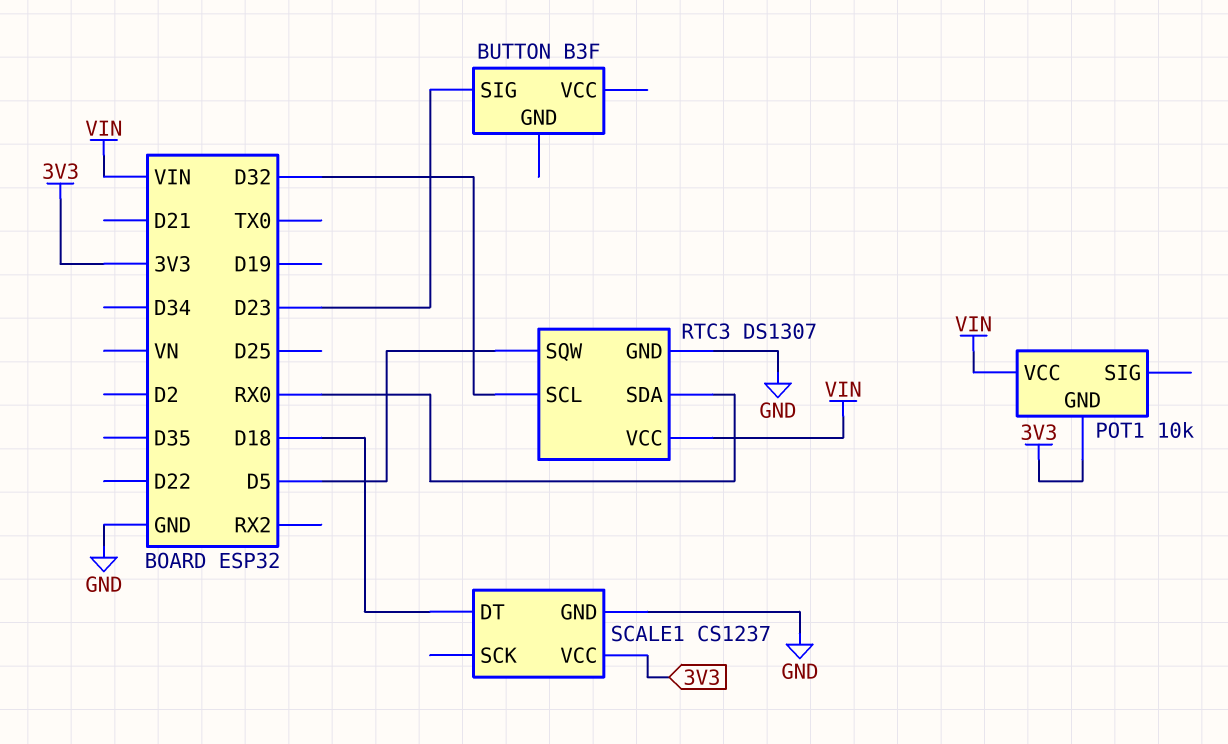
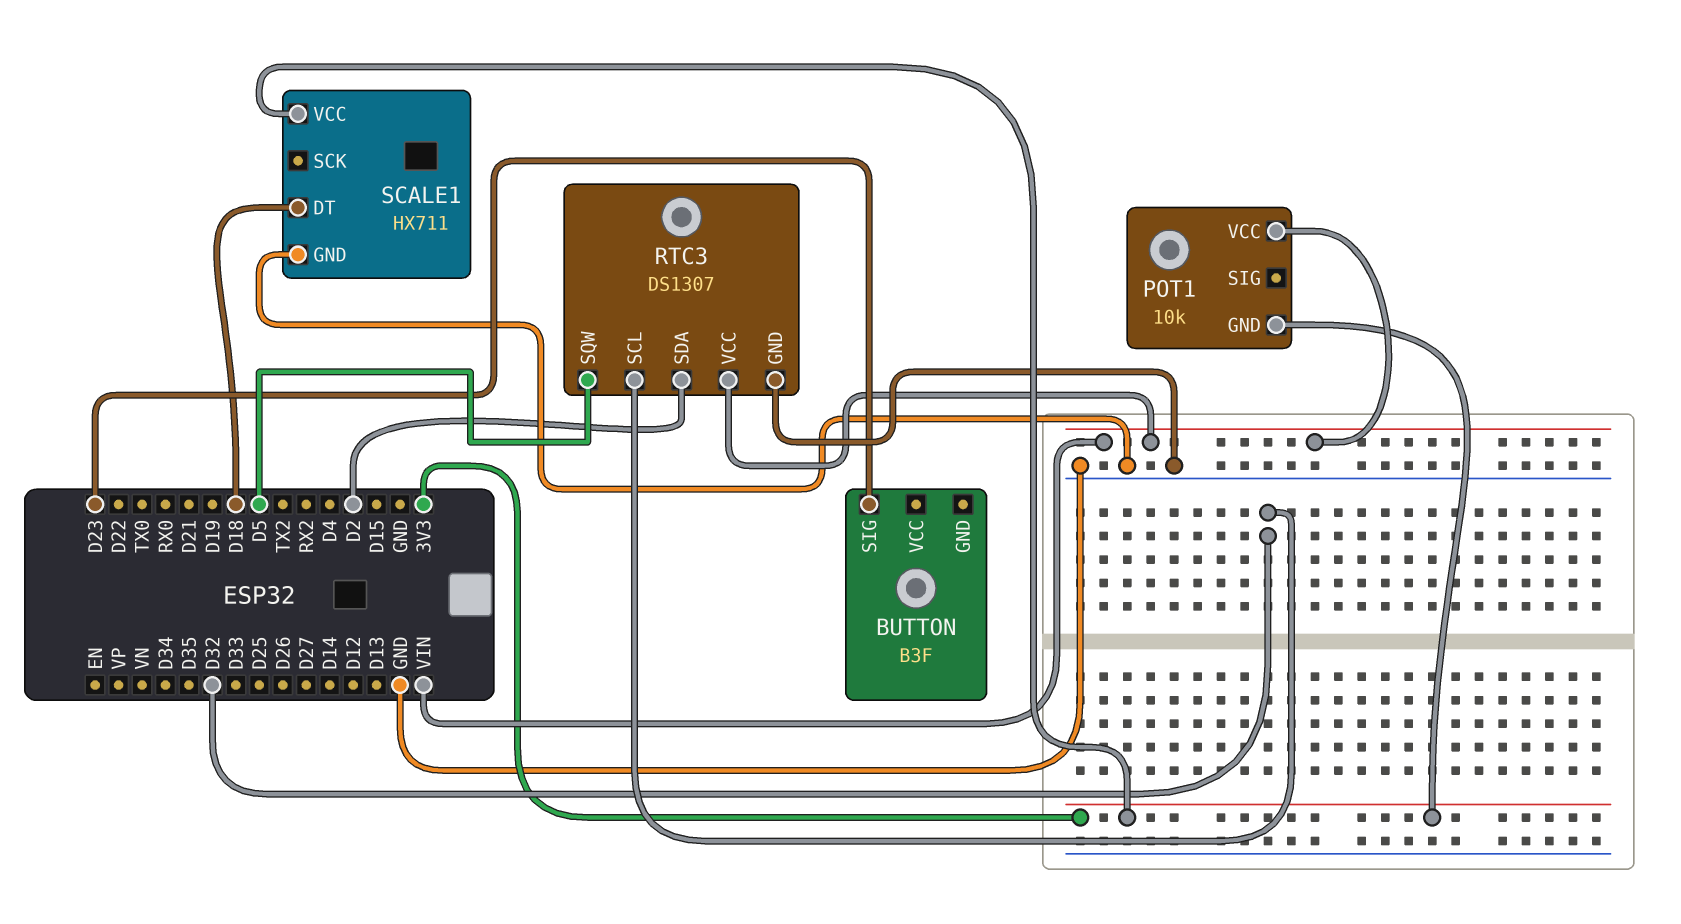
RTC3 pin SDA: RX0 -> D2
SCALE1: CS1237 -> HX711

